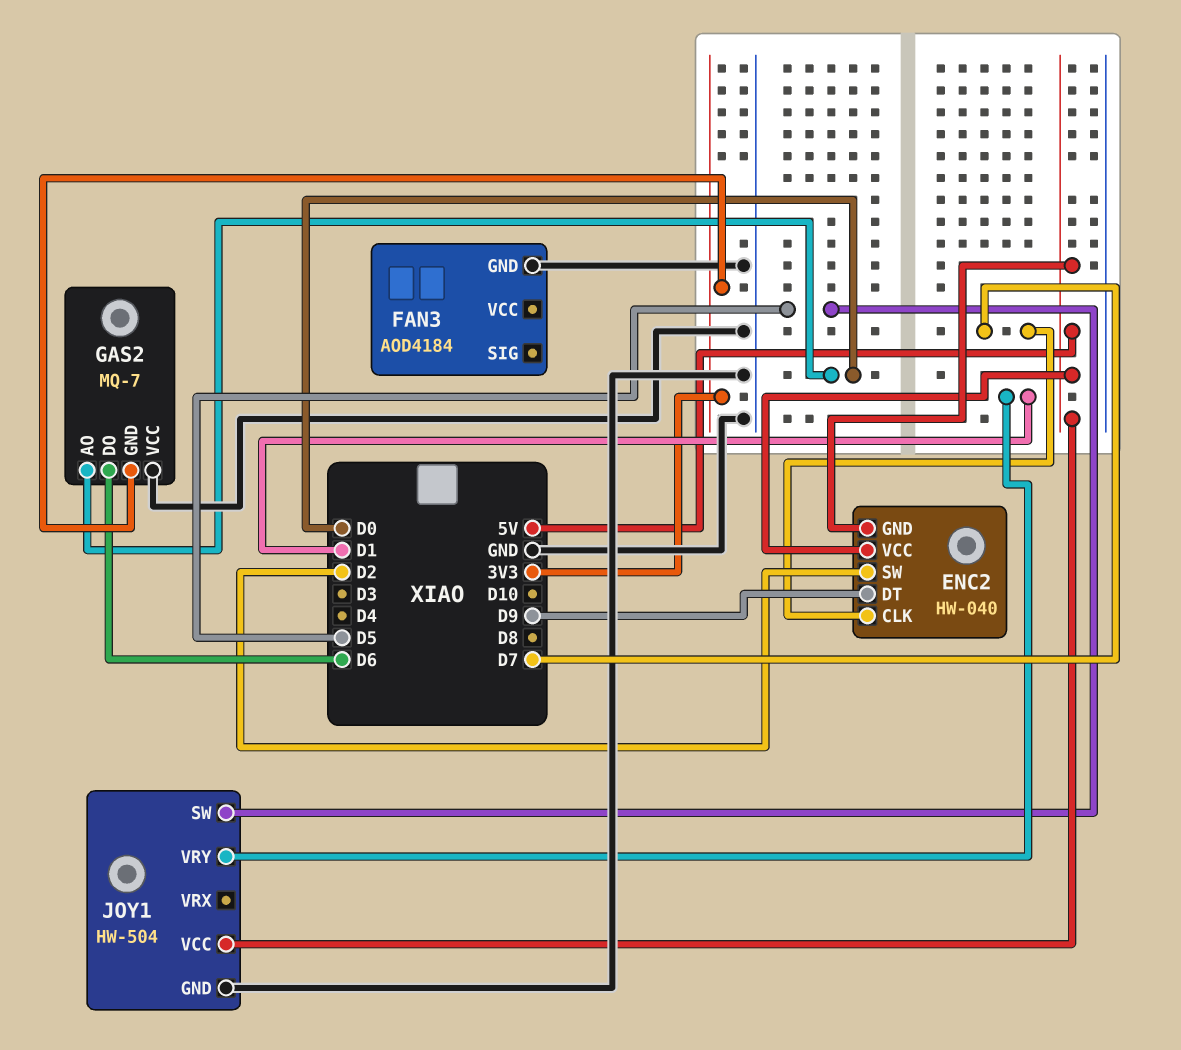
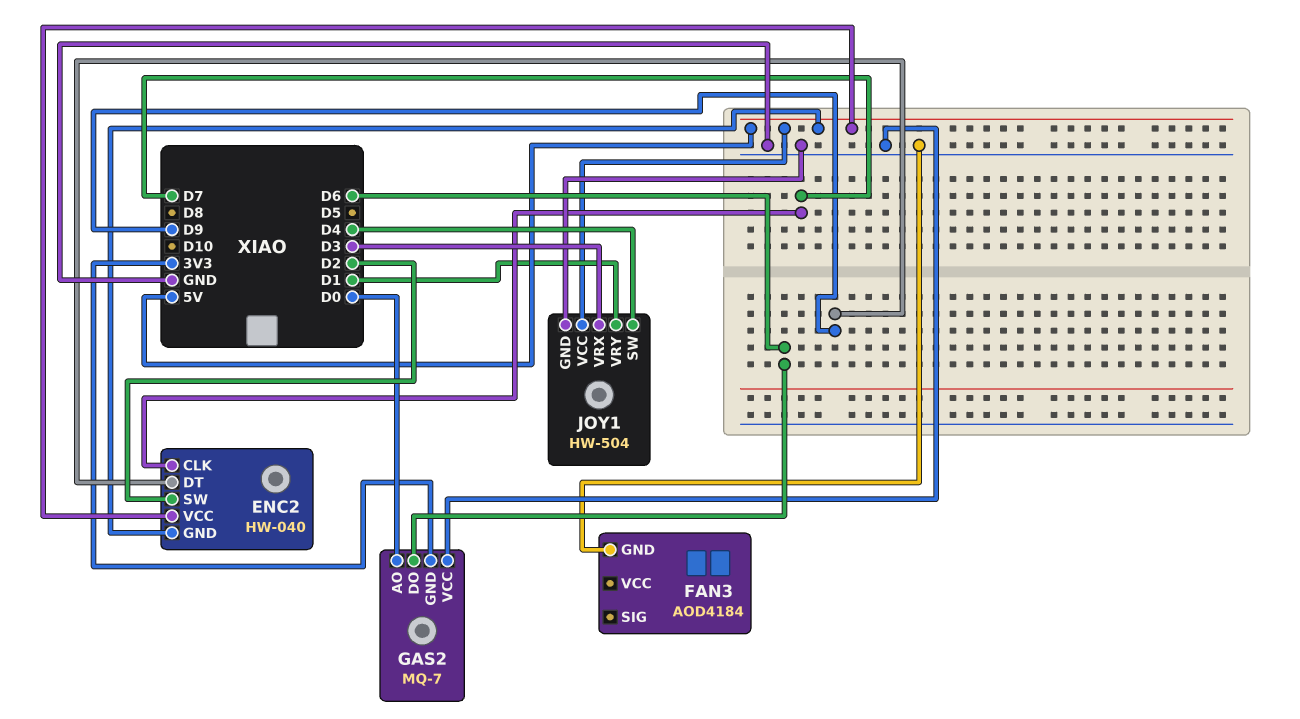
JOY1 pin SW: D5 -> D4
JOY1 pin VRX: none -> D3

